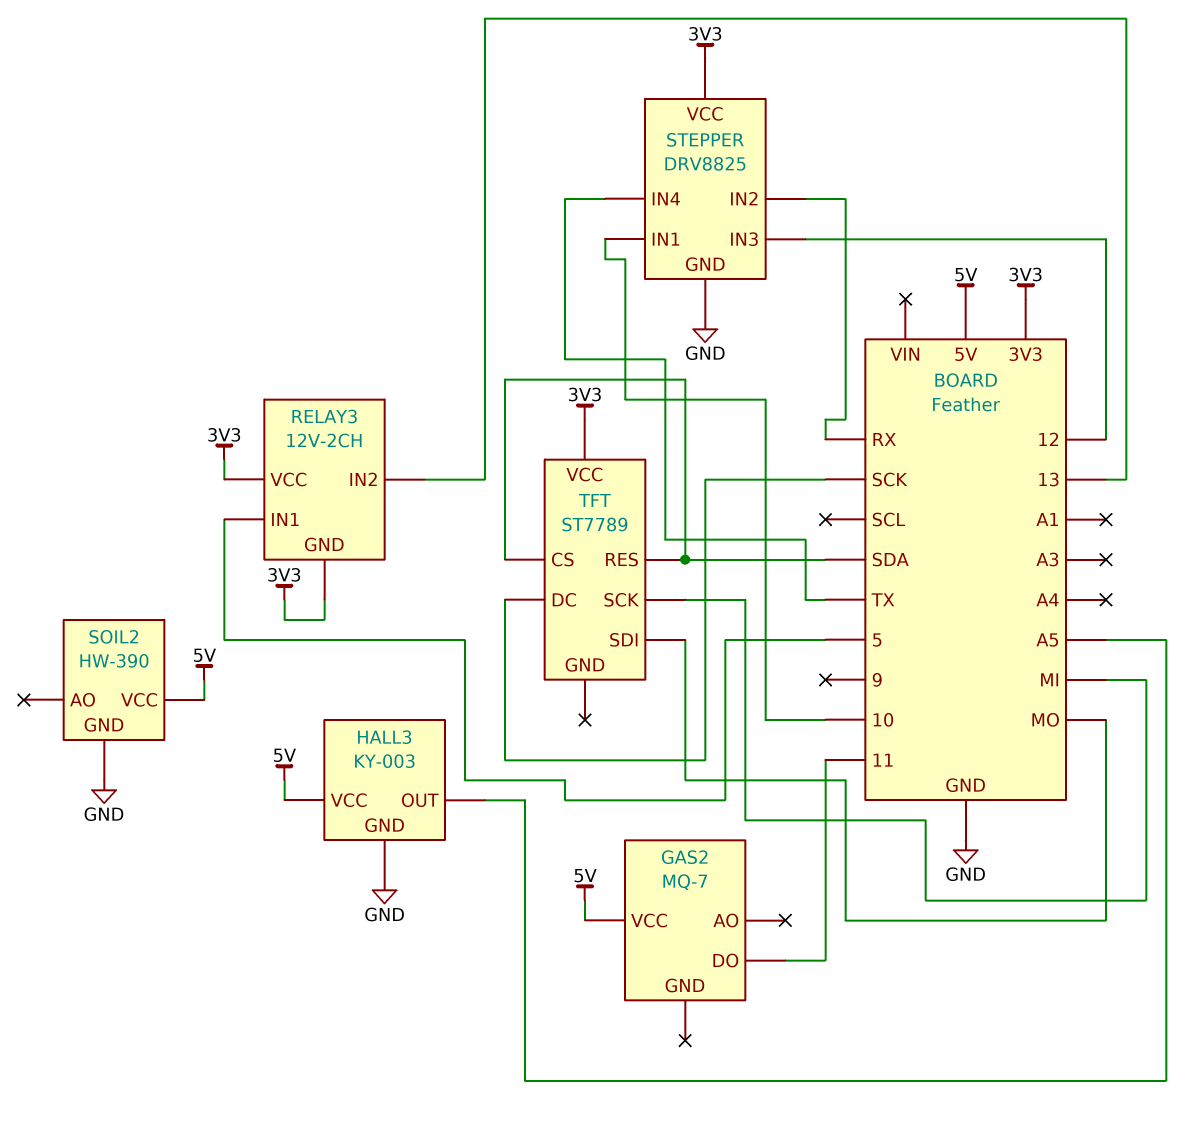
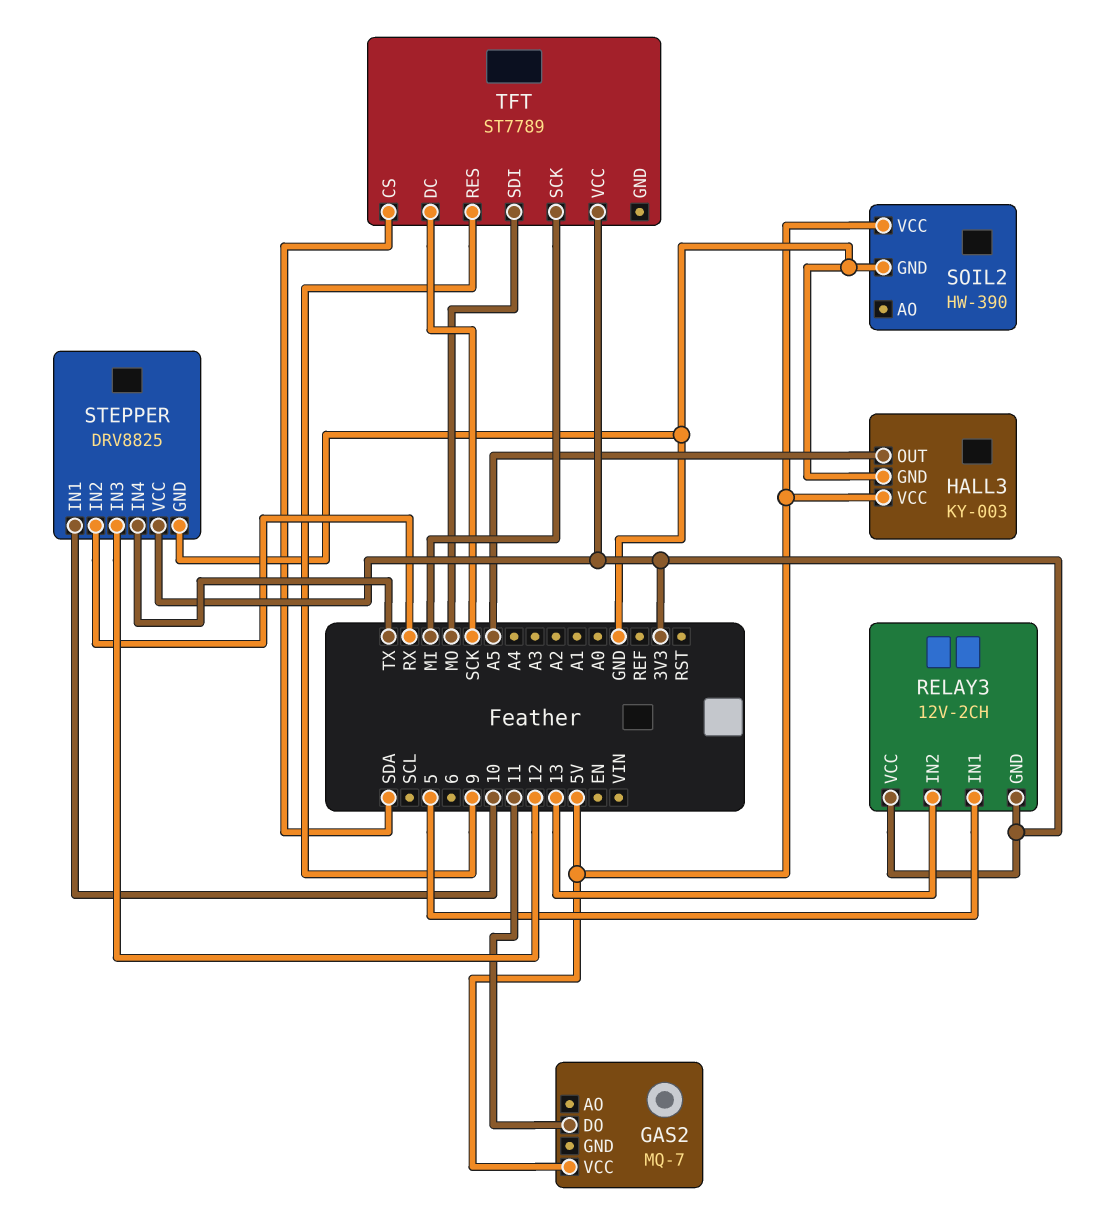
TFT pin RES: SDA -> 9

